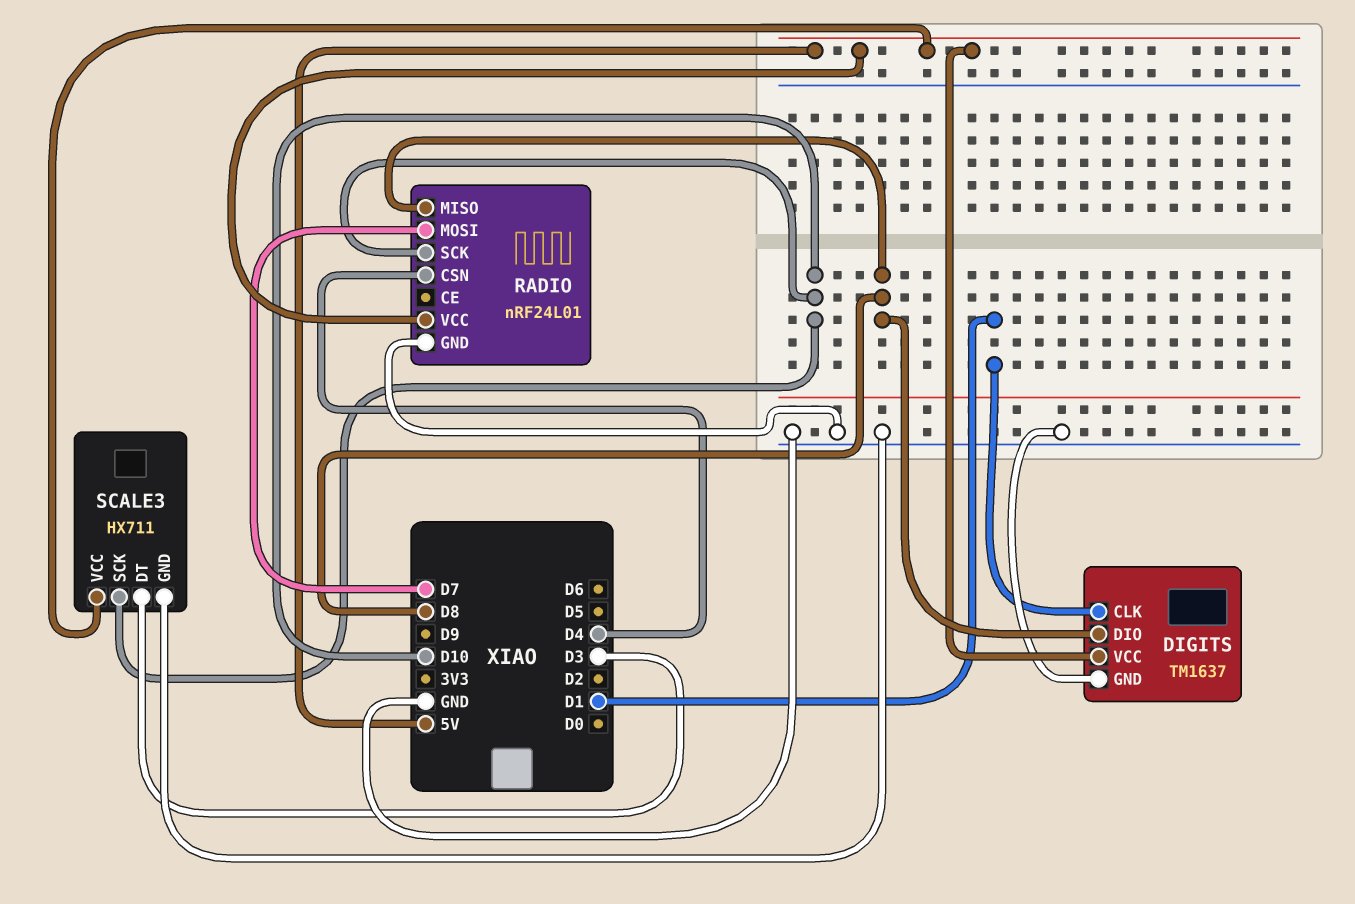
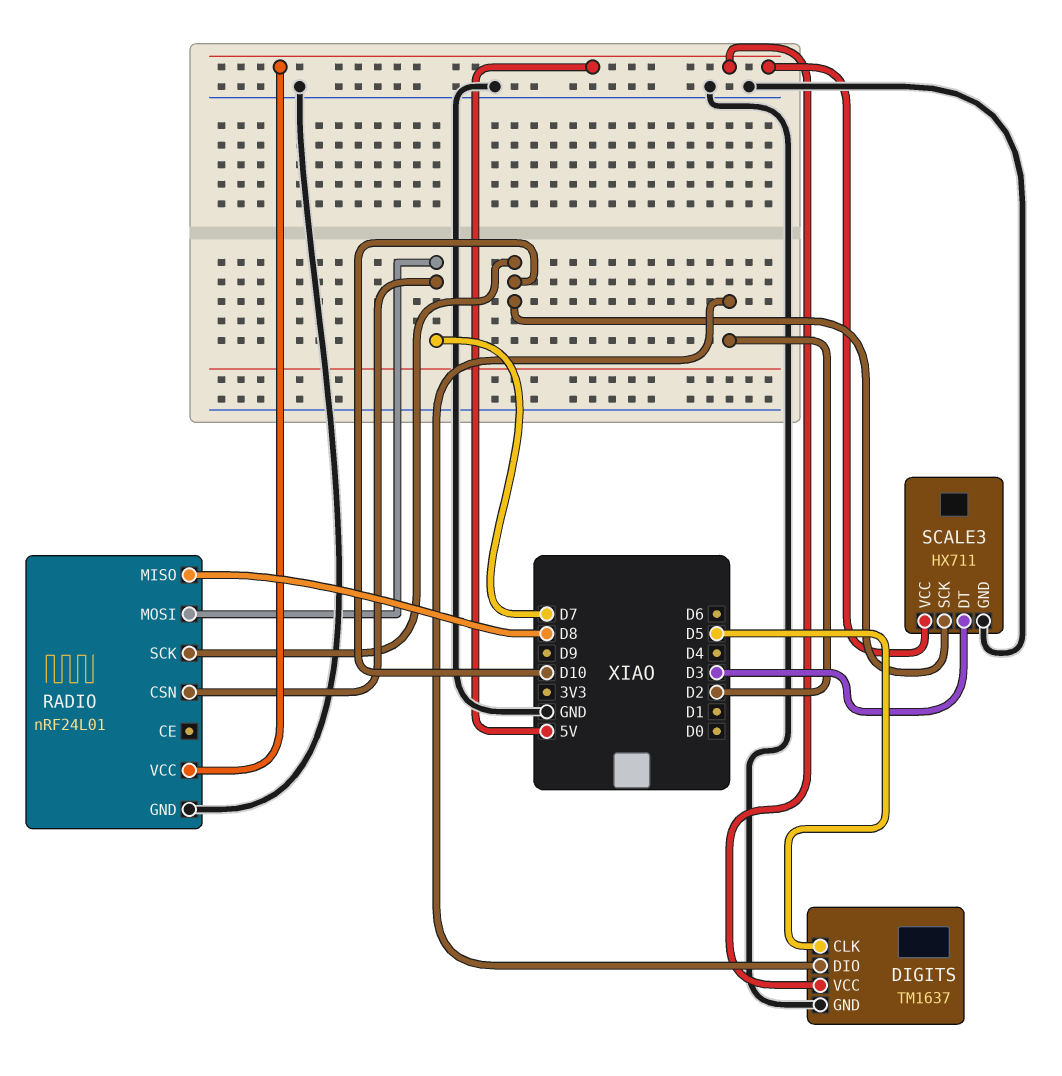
DIGITS pin CLK: D1 -> D5
DIGITS pin DIO: D8 -> D2
RADIO pin CSN: D4 -> D7

